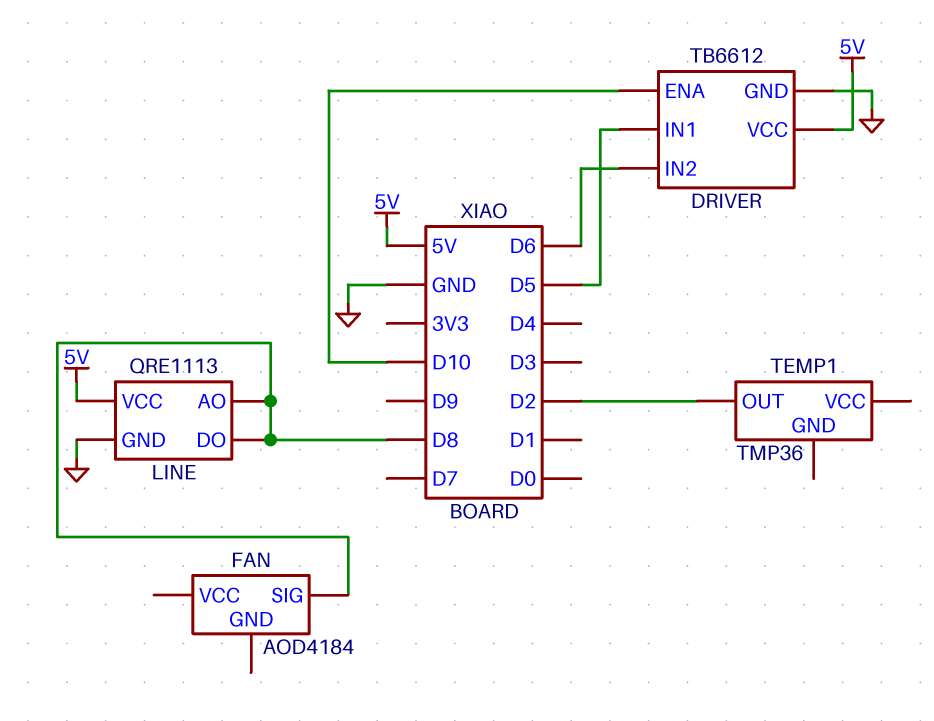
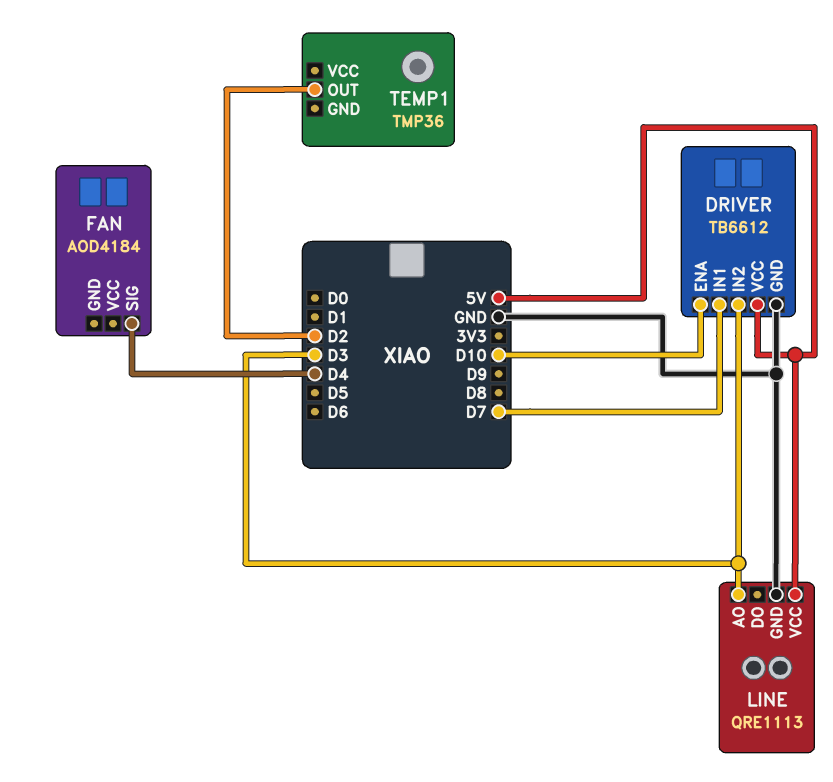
DRIVER pin IN1: D5 -> D7
DRIVER pin IN2: D6 -> D3
FAN pin SIG: D8 -> D4
LINE pin AO: D8 -> D3
LINE pin DO: D8 -> none

